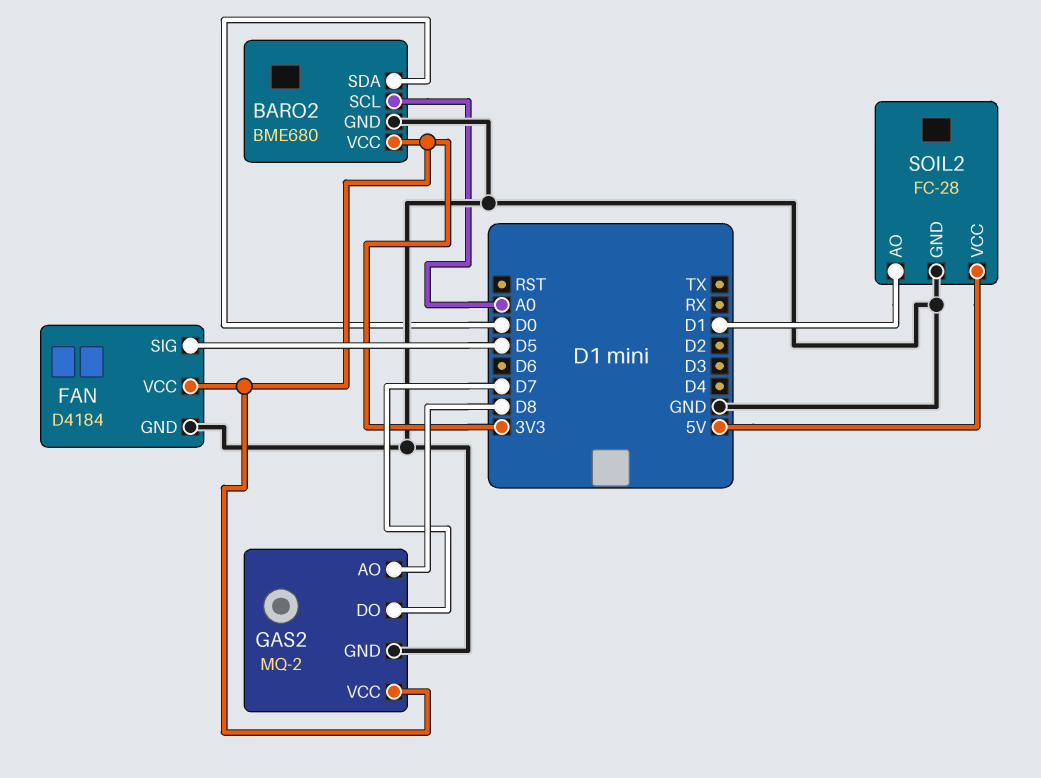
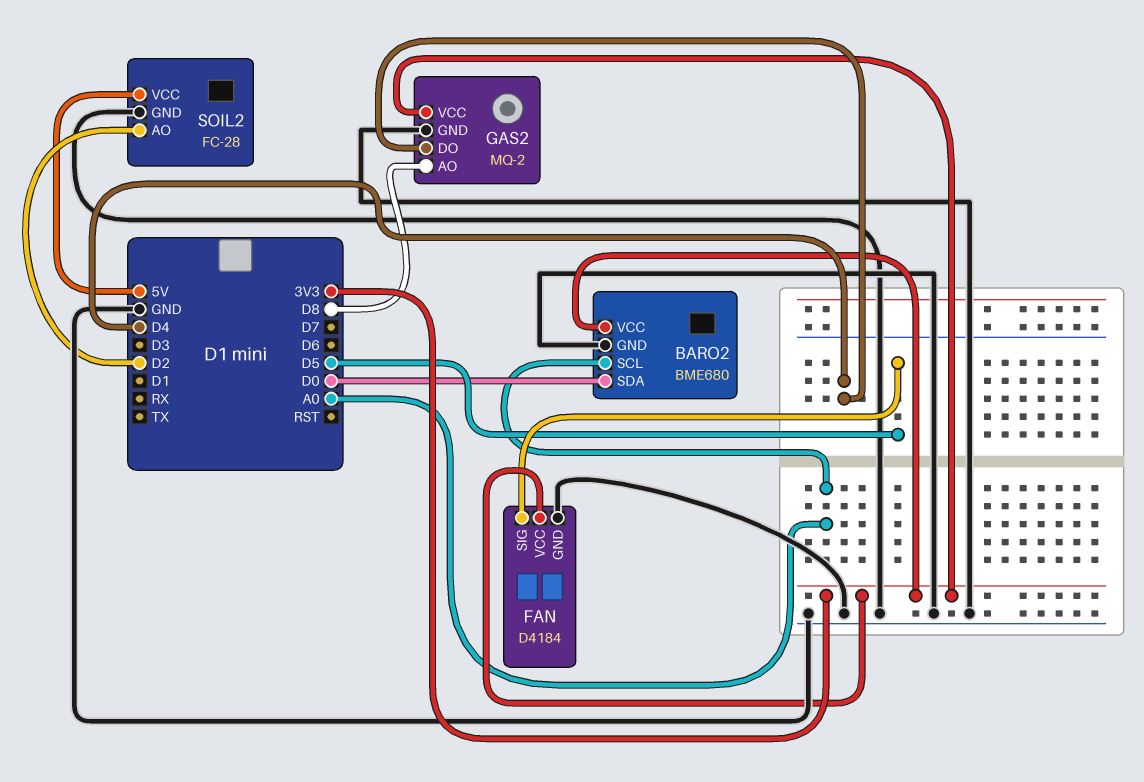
GAS2 pin DO: D7 -> D4
SOIL2 pin AO: D1 -> D2

